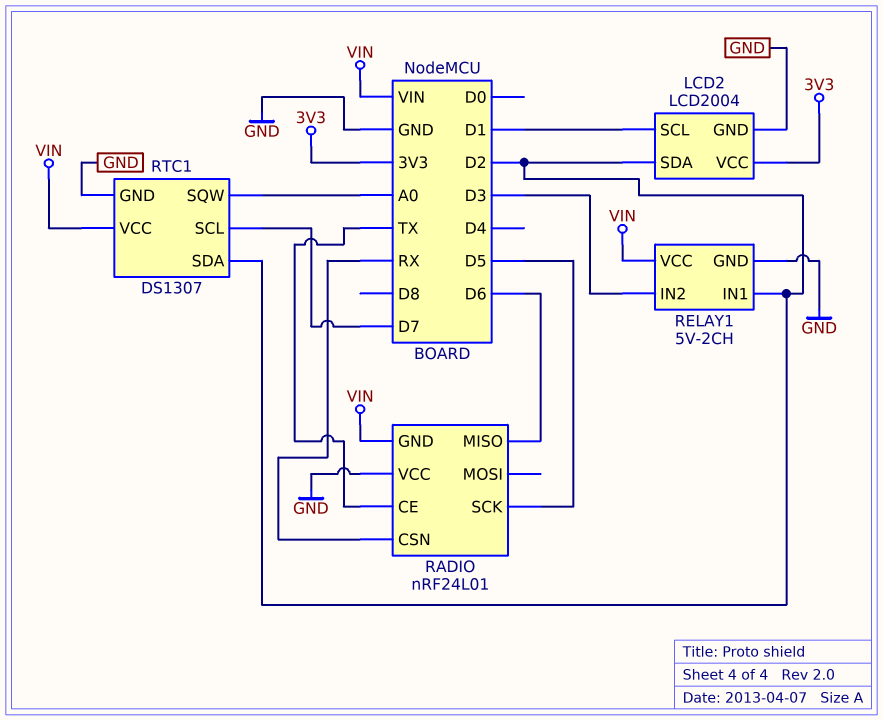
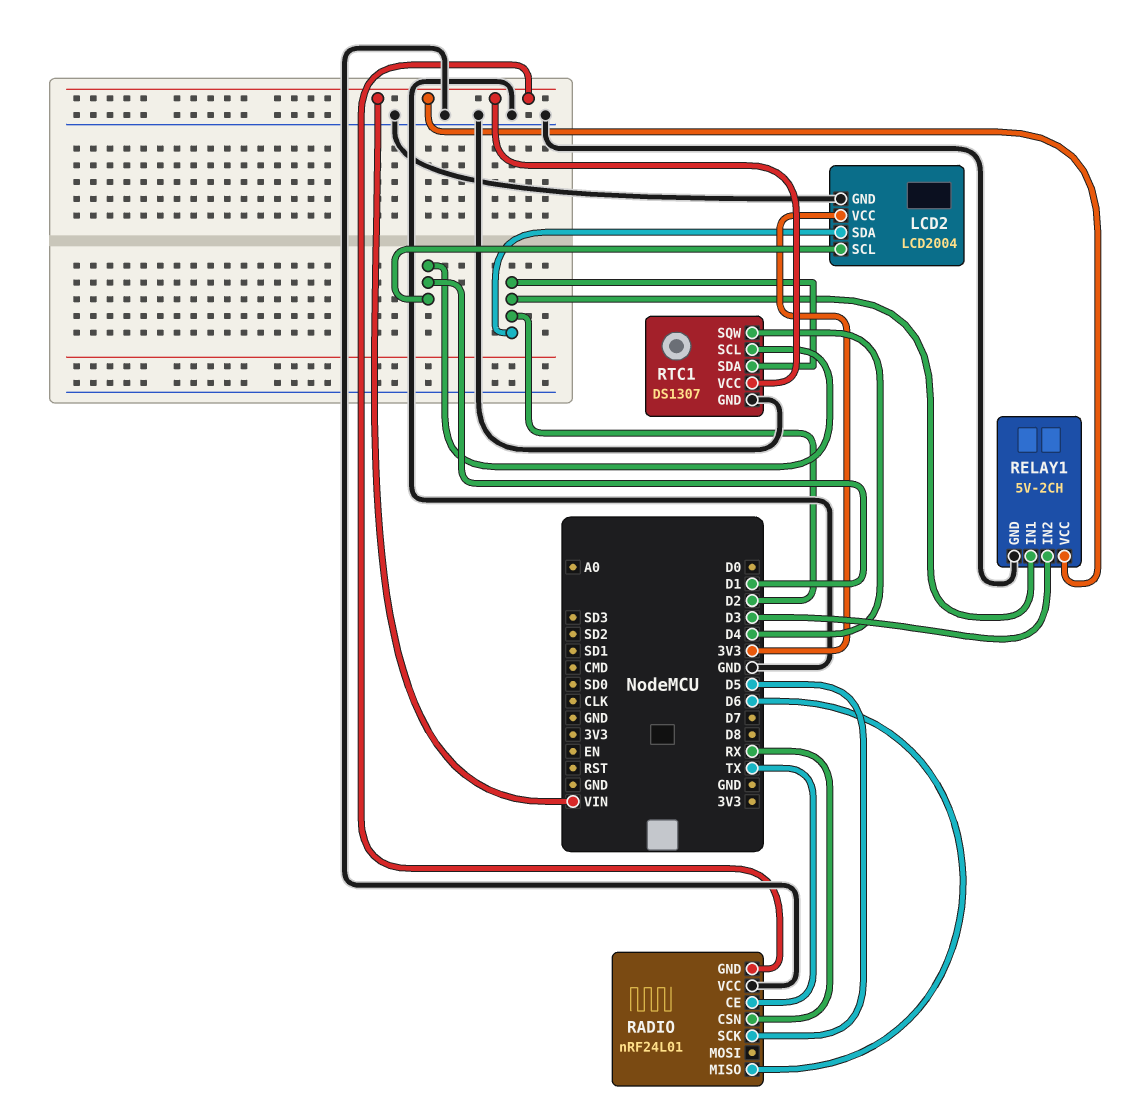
RTC1 pin SCL: D7 -> D1
RTC1 pin SQW: A0 -> D4

